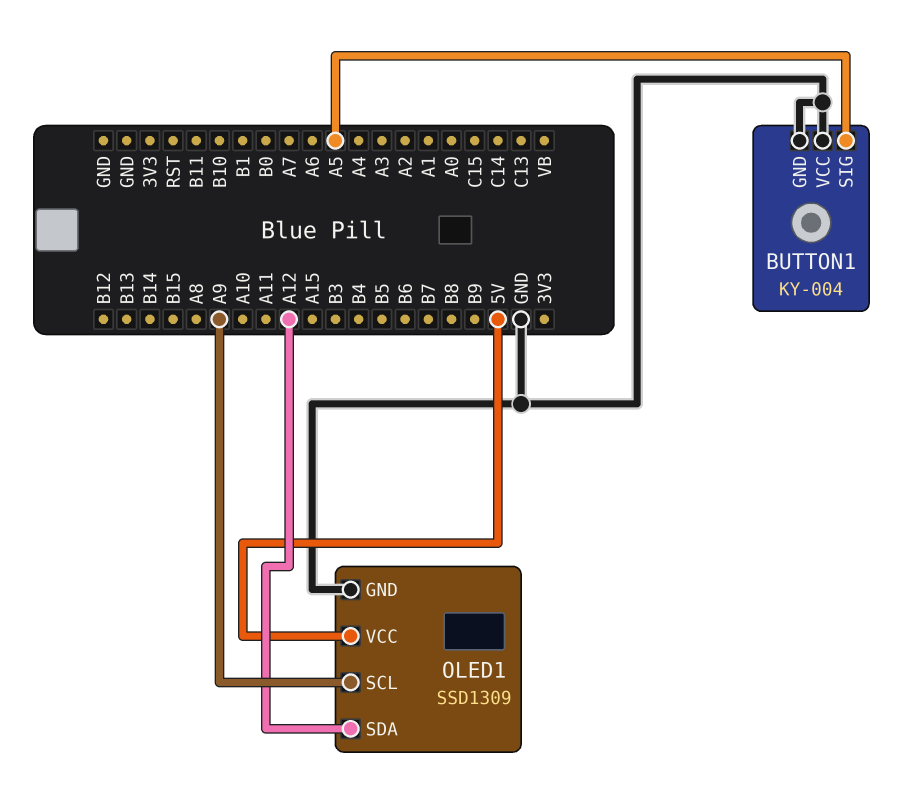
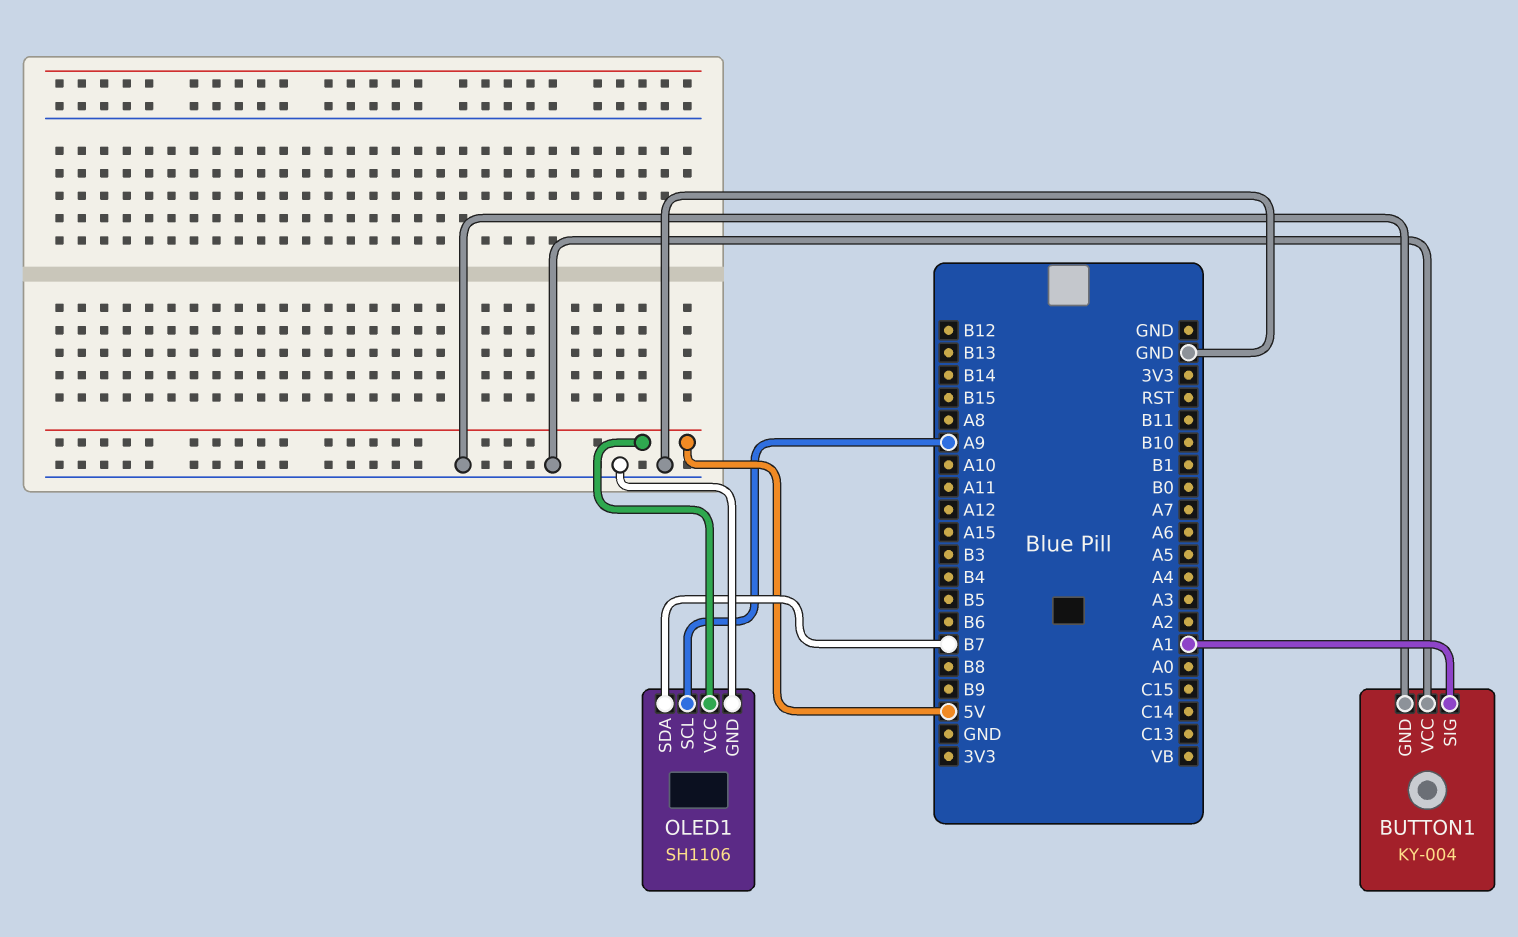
BUTTON1 pin SIG: A5 -> A1
OLED1: SSD1309 -> SH1106
OLED1 pin SDA: A12 -> B7

